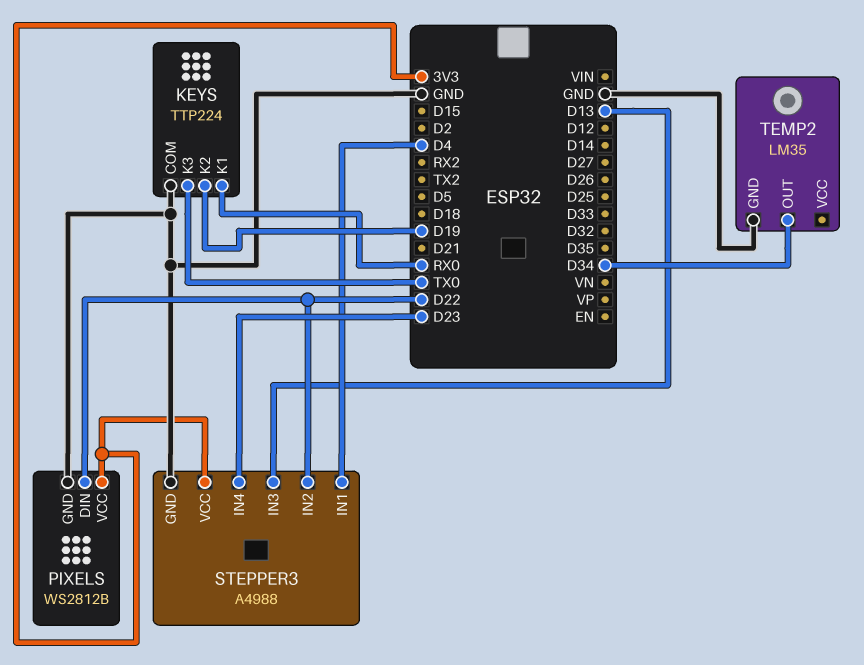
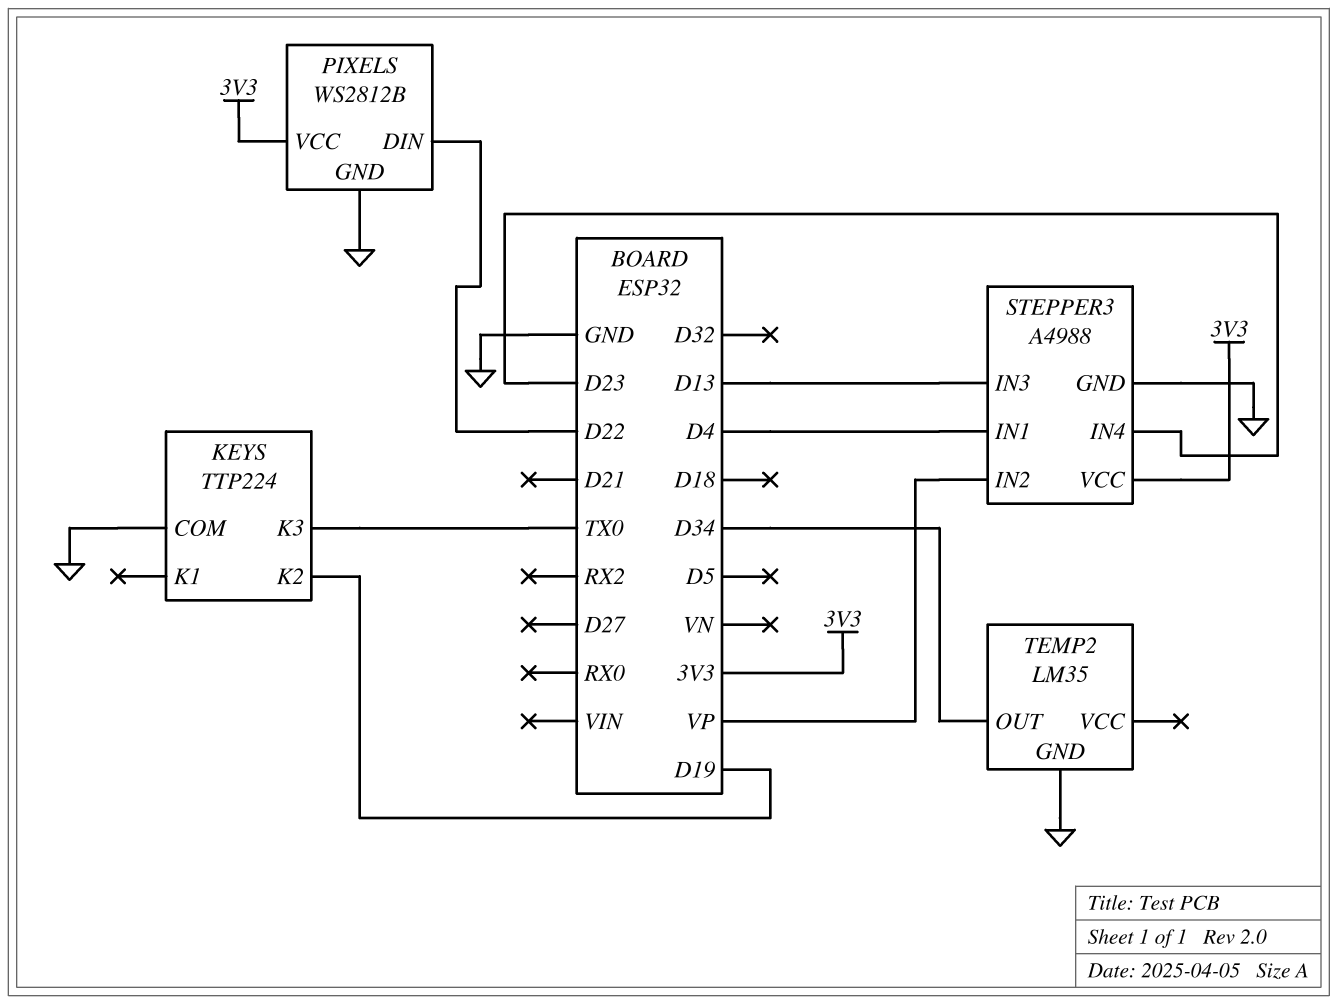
KEYS pin K1: RX0 -> none
STEPPER3 pin IN2: D22 -> VP

